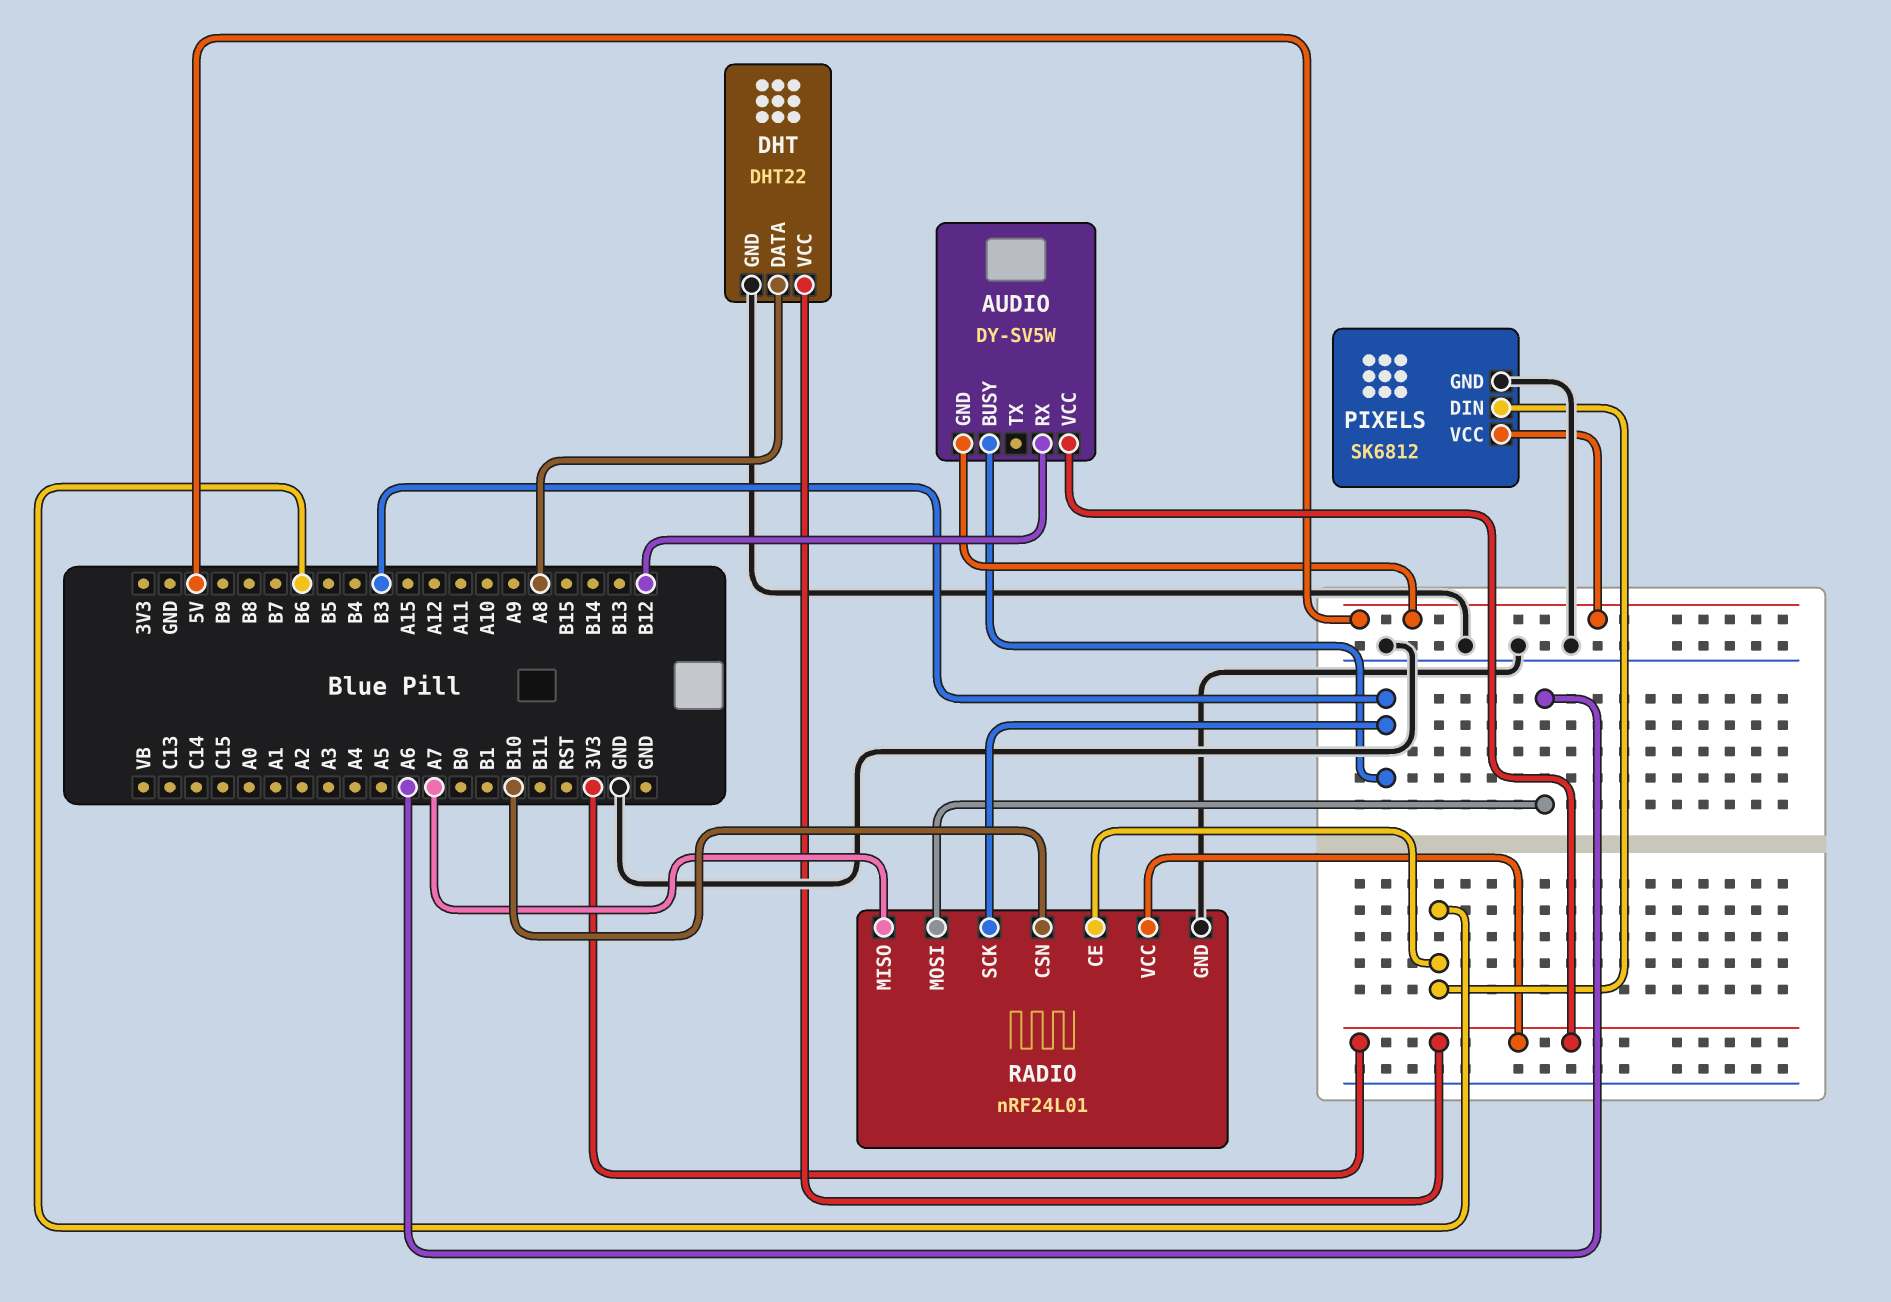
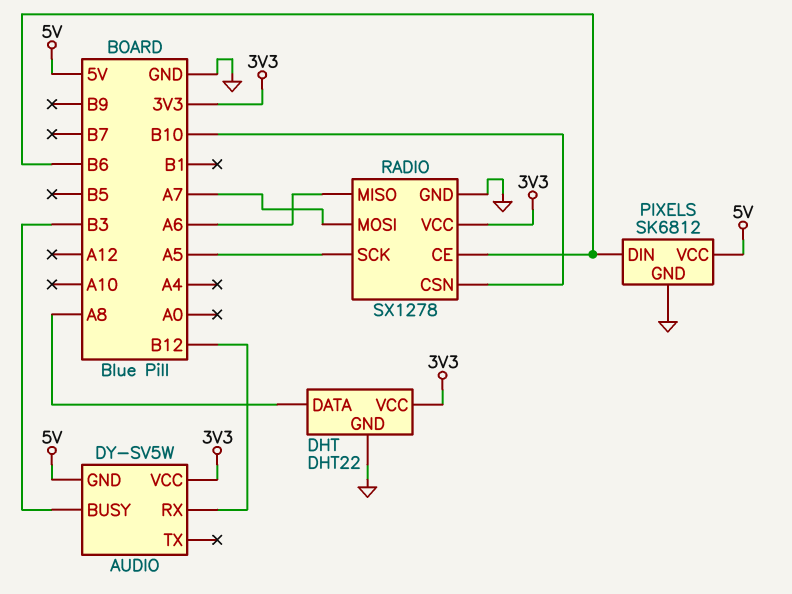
RADIO: nRF24L01 -> SX1278
RADIO pin MISO: A7 -> A6
RADIO pin MOSI: A6 -> A7
RADIO pin SCK: B3 -> A5

